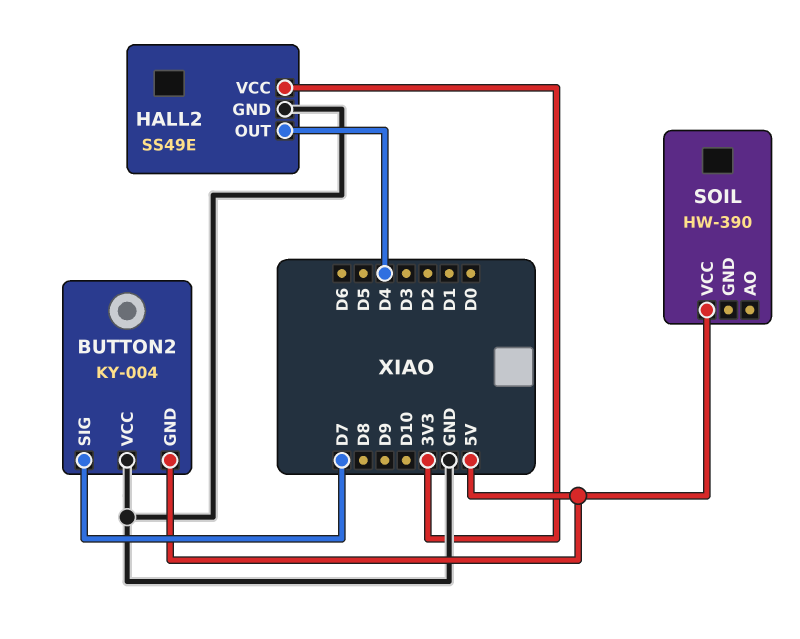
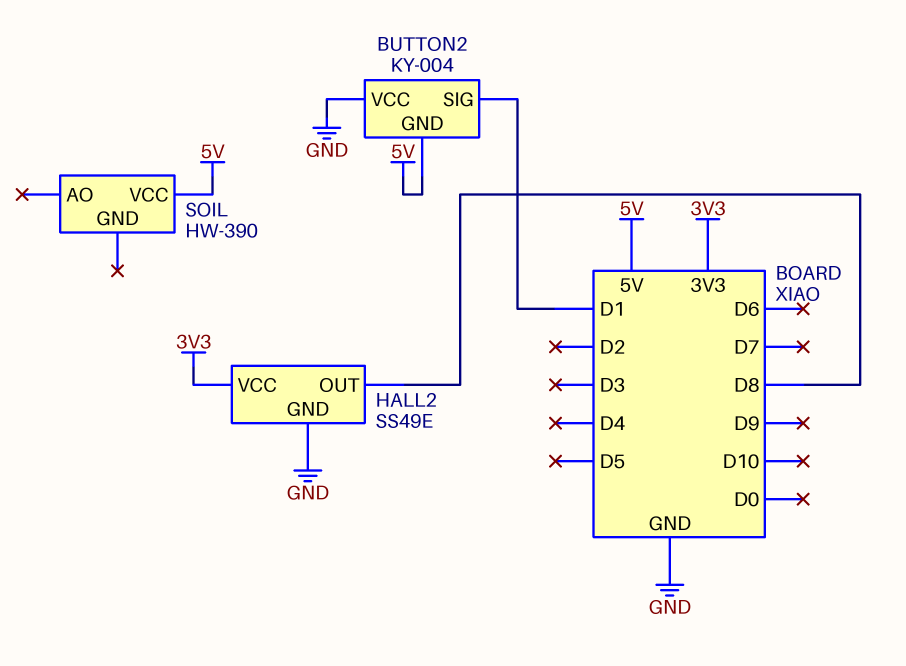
BUTTON2 pin SIG: D7 -> D1
HALL2 pin OUT: D4 -> D8

